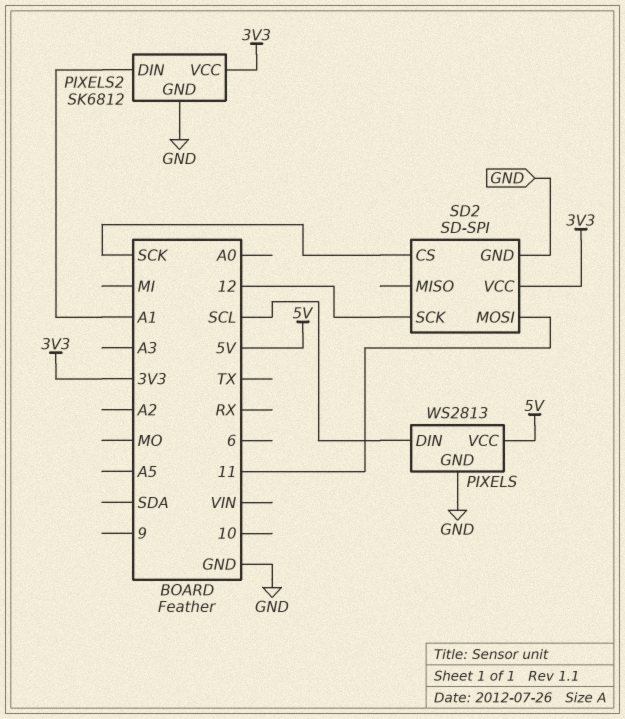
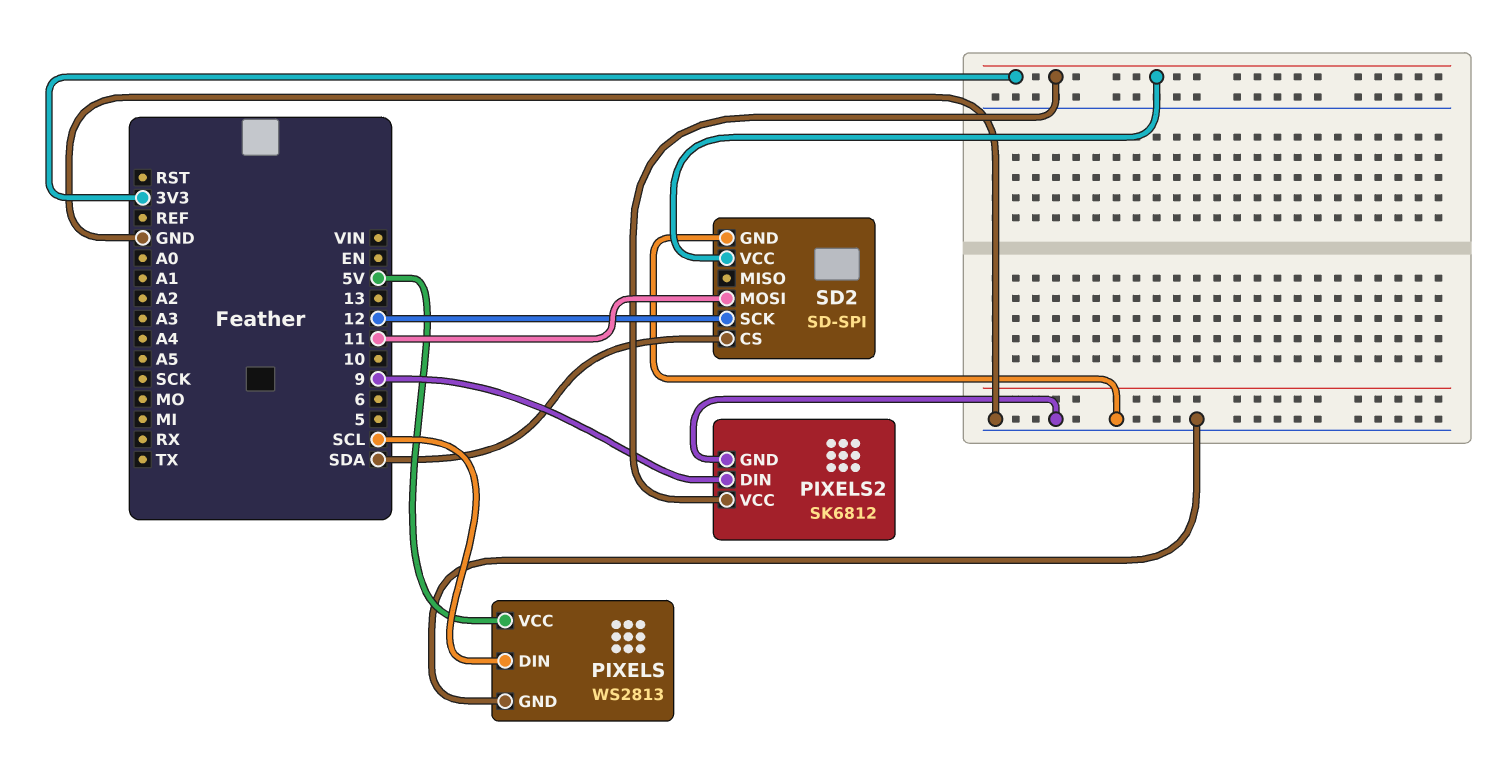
PIXELS2 pin DIN: A1 -> 9
SD2 pin CS: SCK -> SDA

